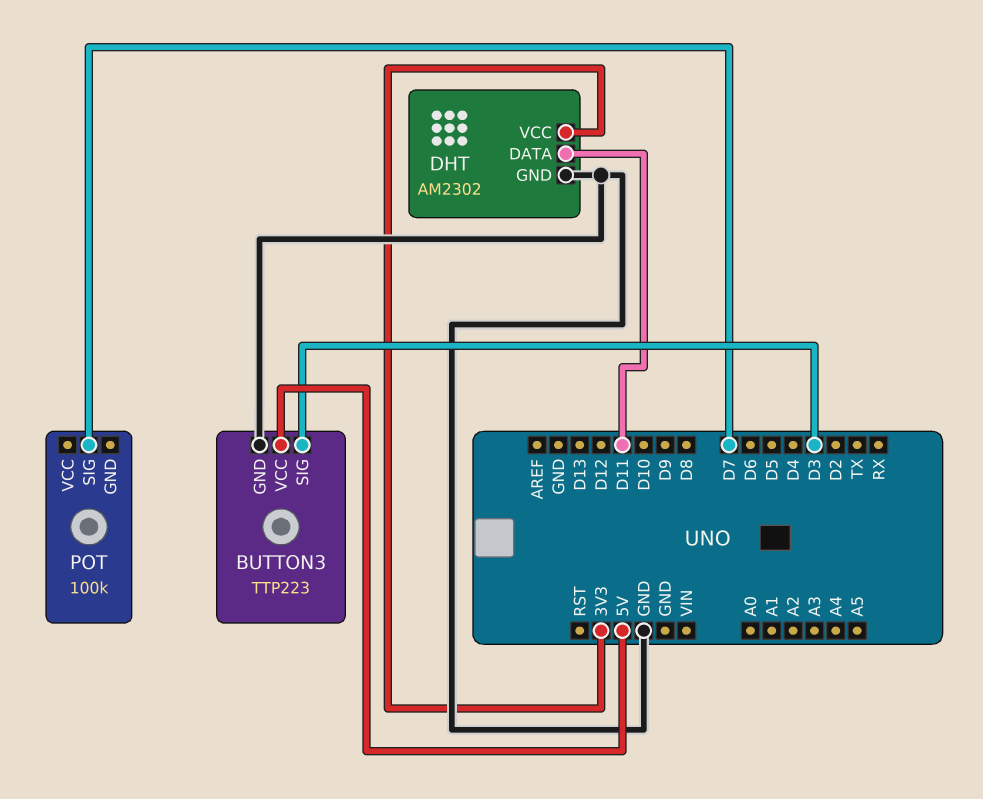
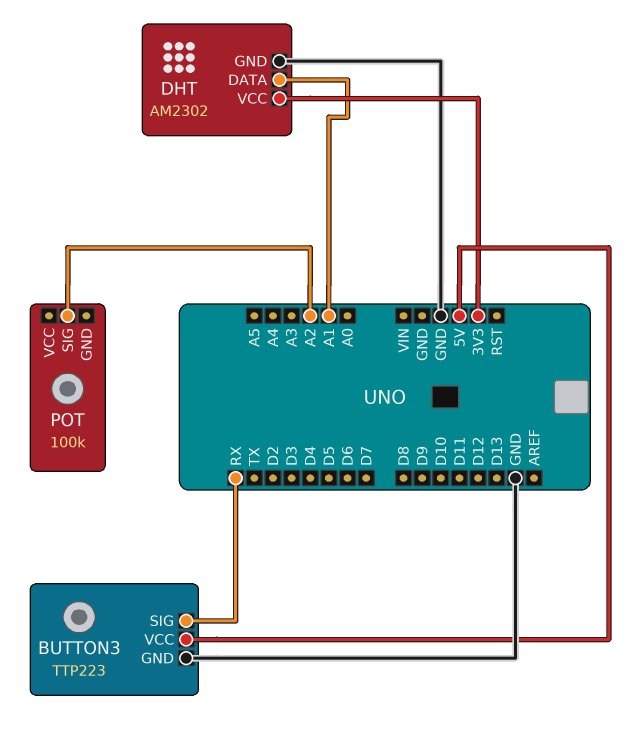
BUTTON3 pin SIG: D3 -> RX
DHT pin DATA: D11 -> A1
POT pin SIG: D7 -> A2

